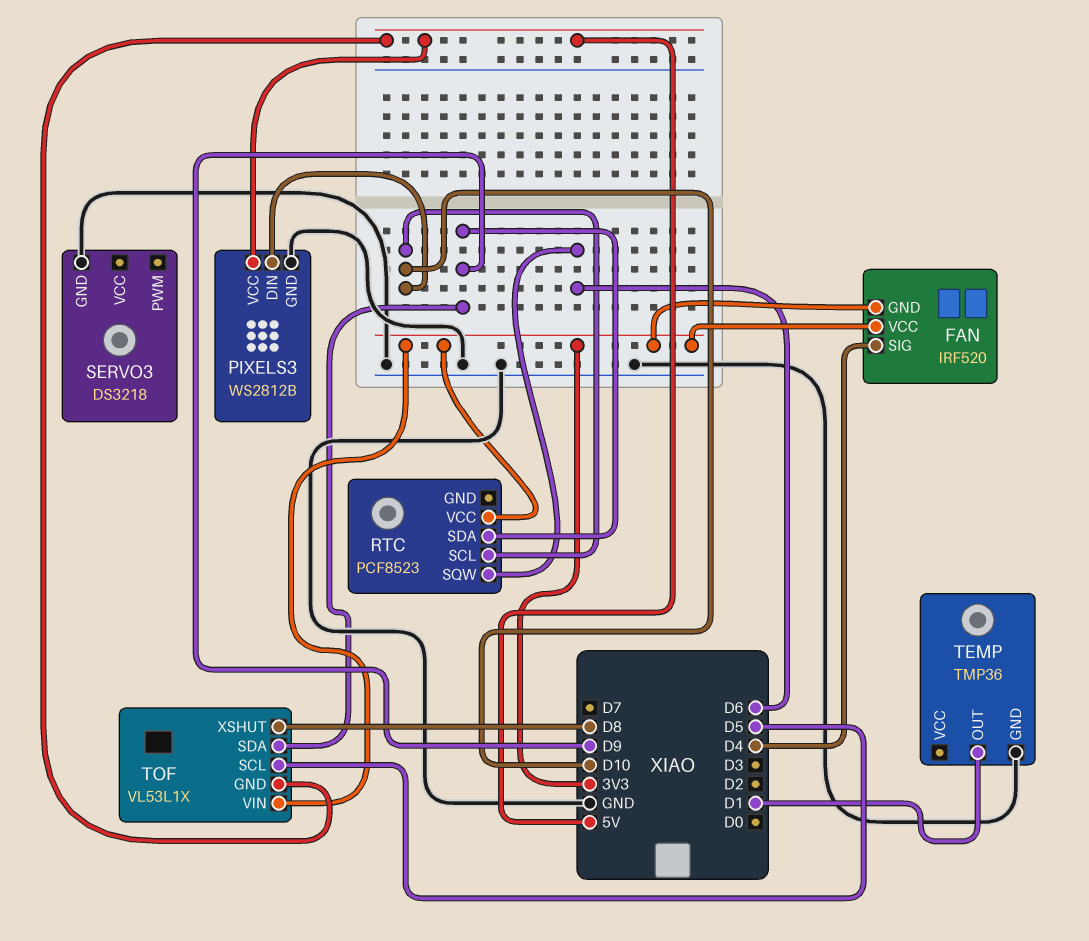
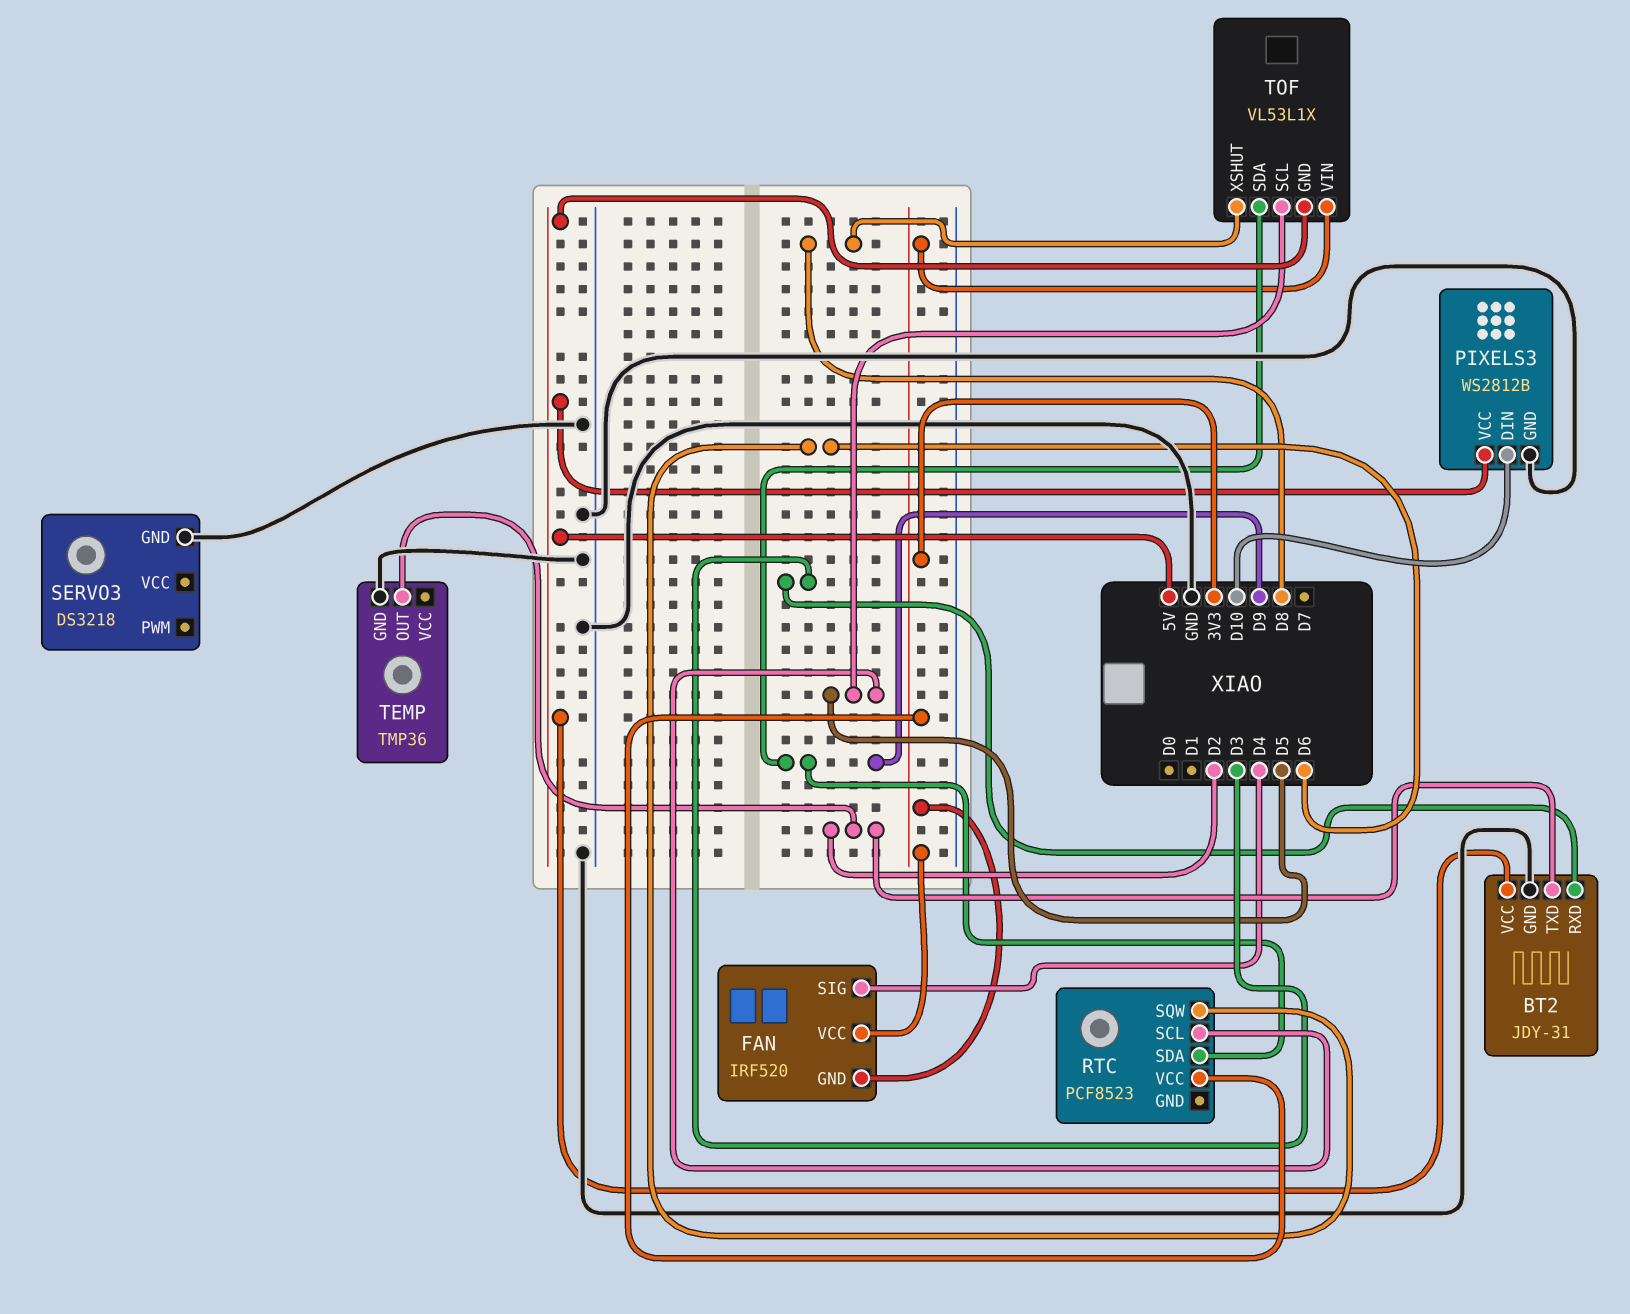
BT2: none -> JDY-31
BT2 pin GND: none -> GND
BT2 pin RXD: none -> D3
BT2 pin TXD: none -> D2
BT2 pin VCC: none -> 5V
RTC pin SCL: D10 -> D5
TEMP pin OUT: D1 -> D2

